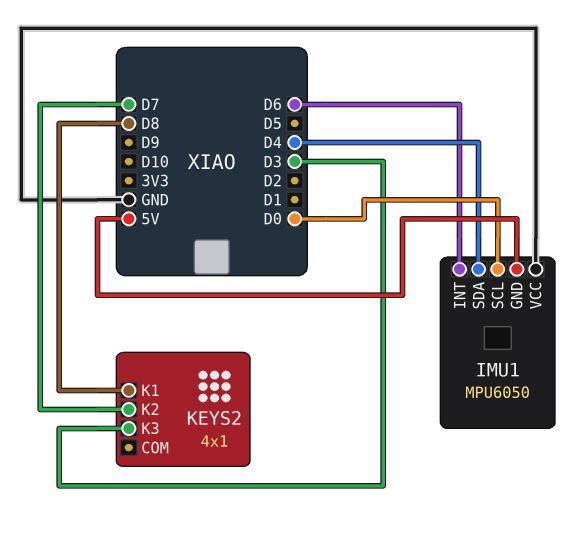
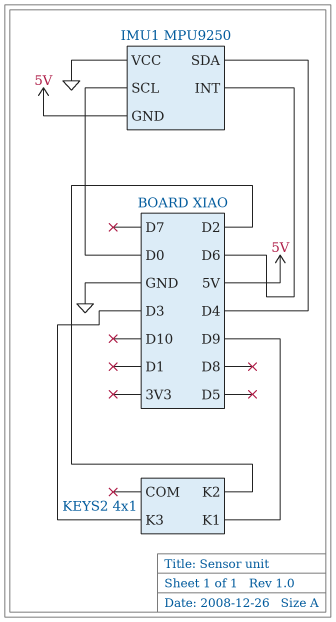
IMU1: MPU6050 -> MPU9250
KEYS2 pin K1: D8 -> D9
KEYS2 pin K2: D7 -> D2

